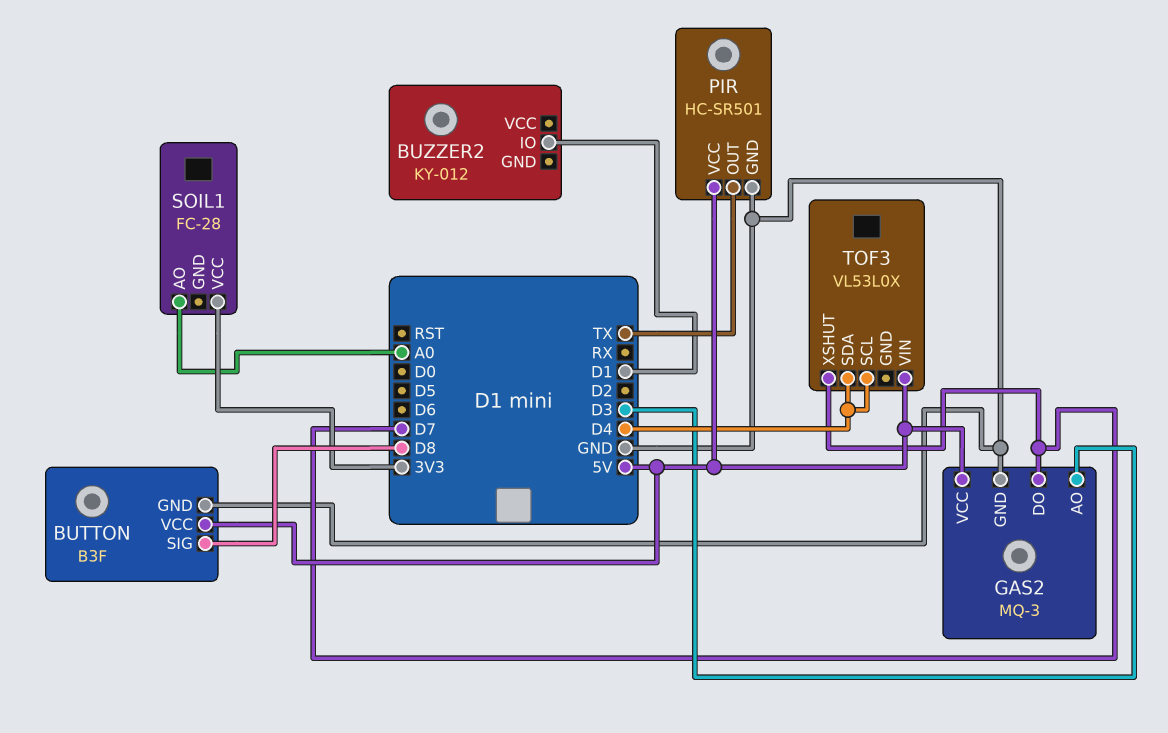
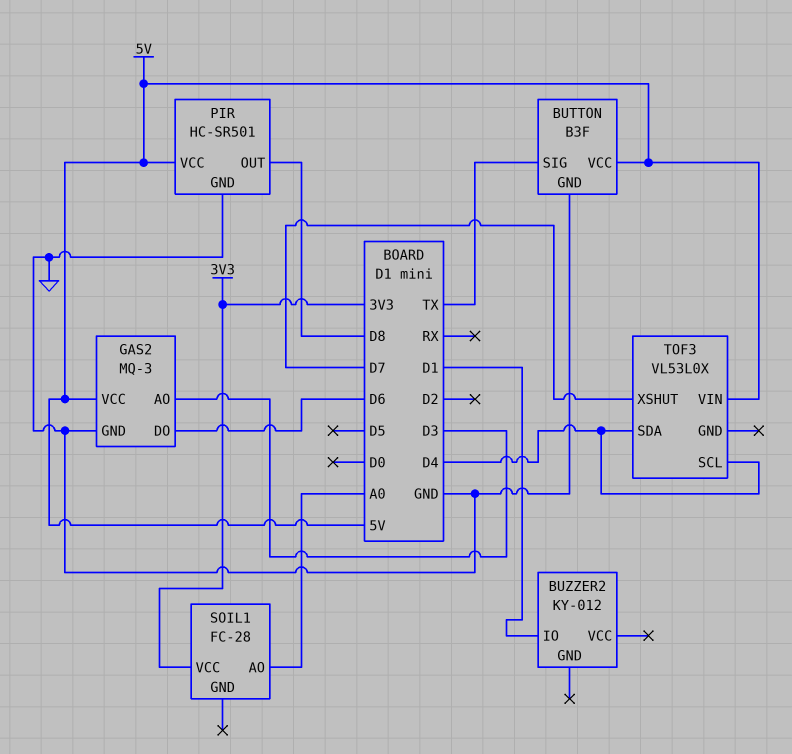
BUTTON pin SIG: D8 -> TX
GAS2 pin DO: D7 -> D6
PIR pin OUT: TX -> D8

